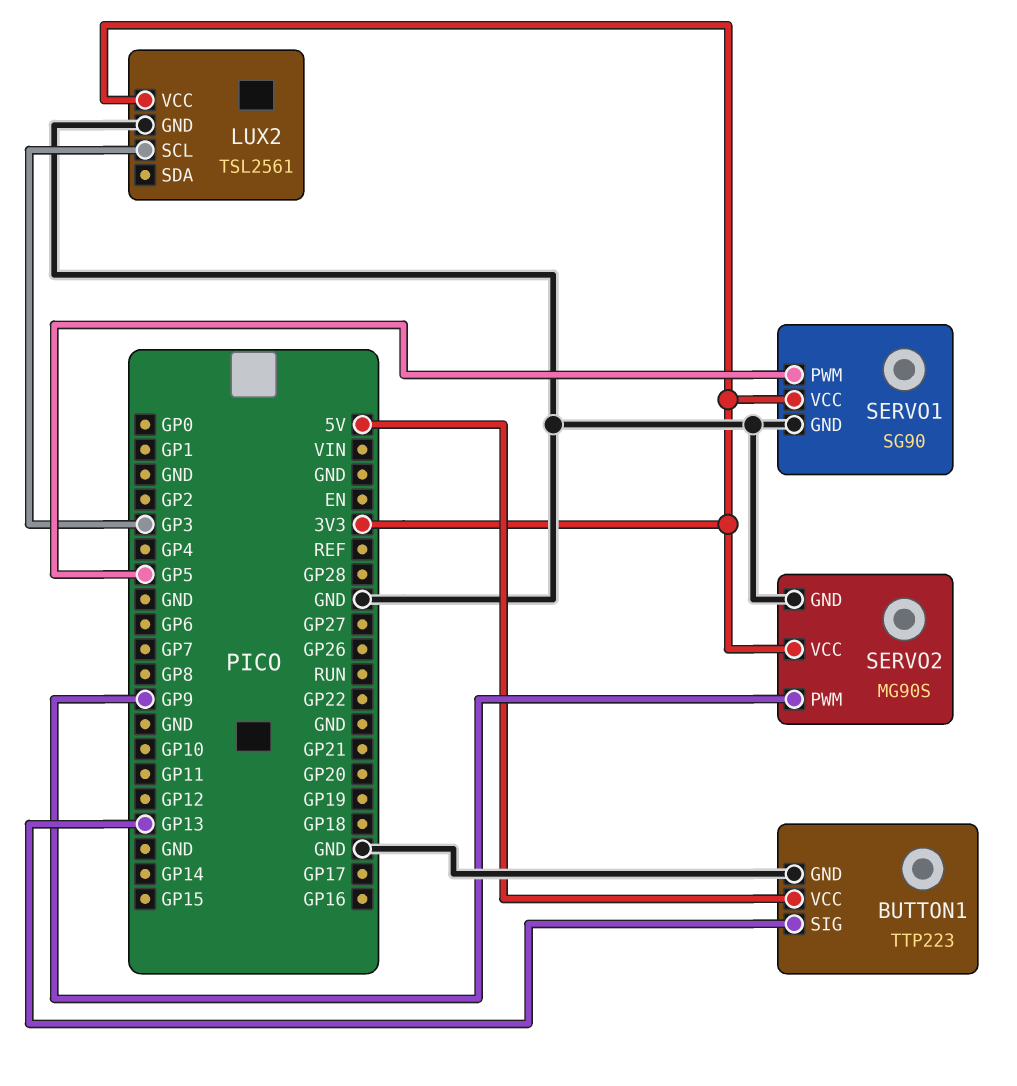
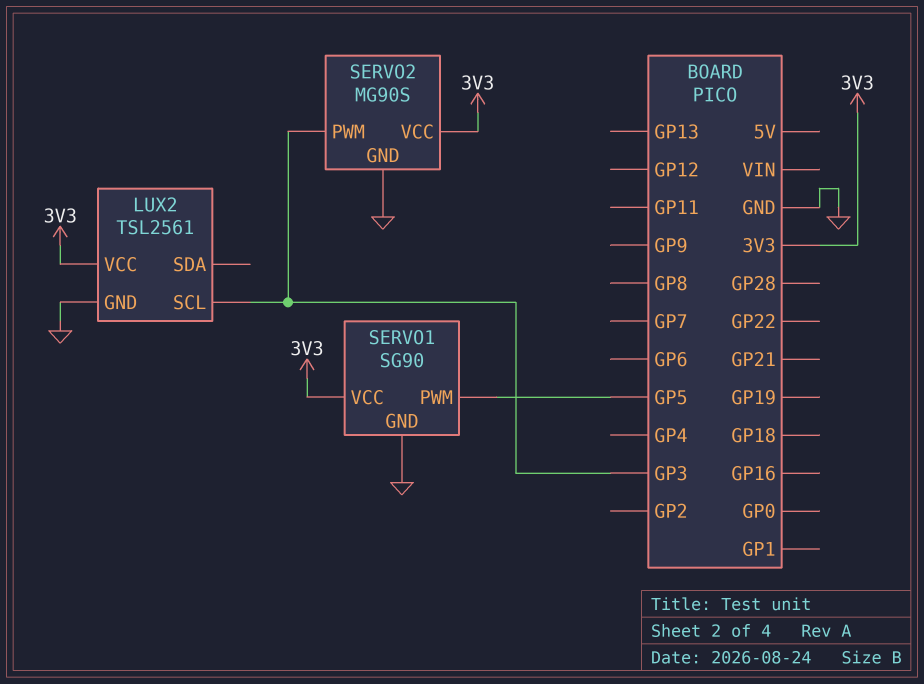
BUTTON1: TTP223 -> none
BUTTON1 pin GND: GND -> none
BUTTON1 pin SIG: GP13 -> none
BUTTON1 pin VCC: 5V -> none
SERVO2 pin PWM: GP9 -> GP3

